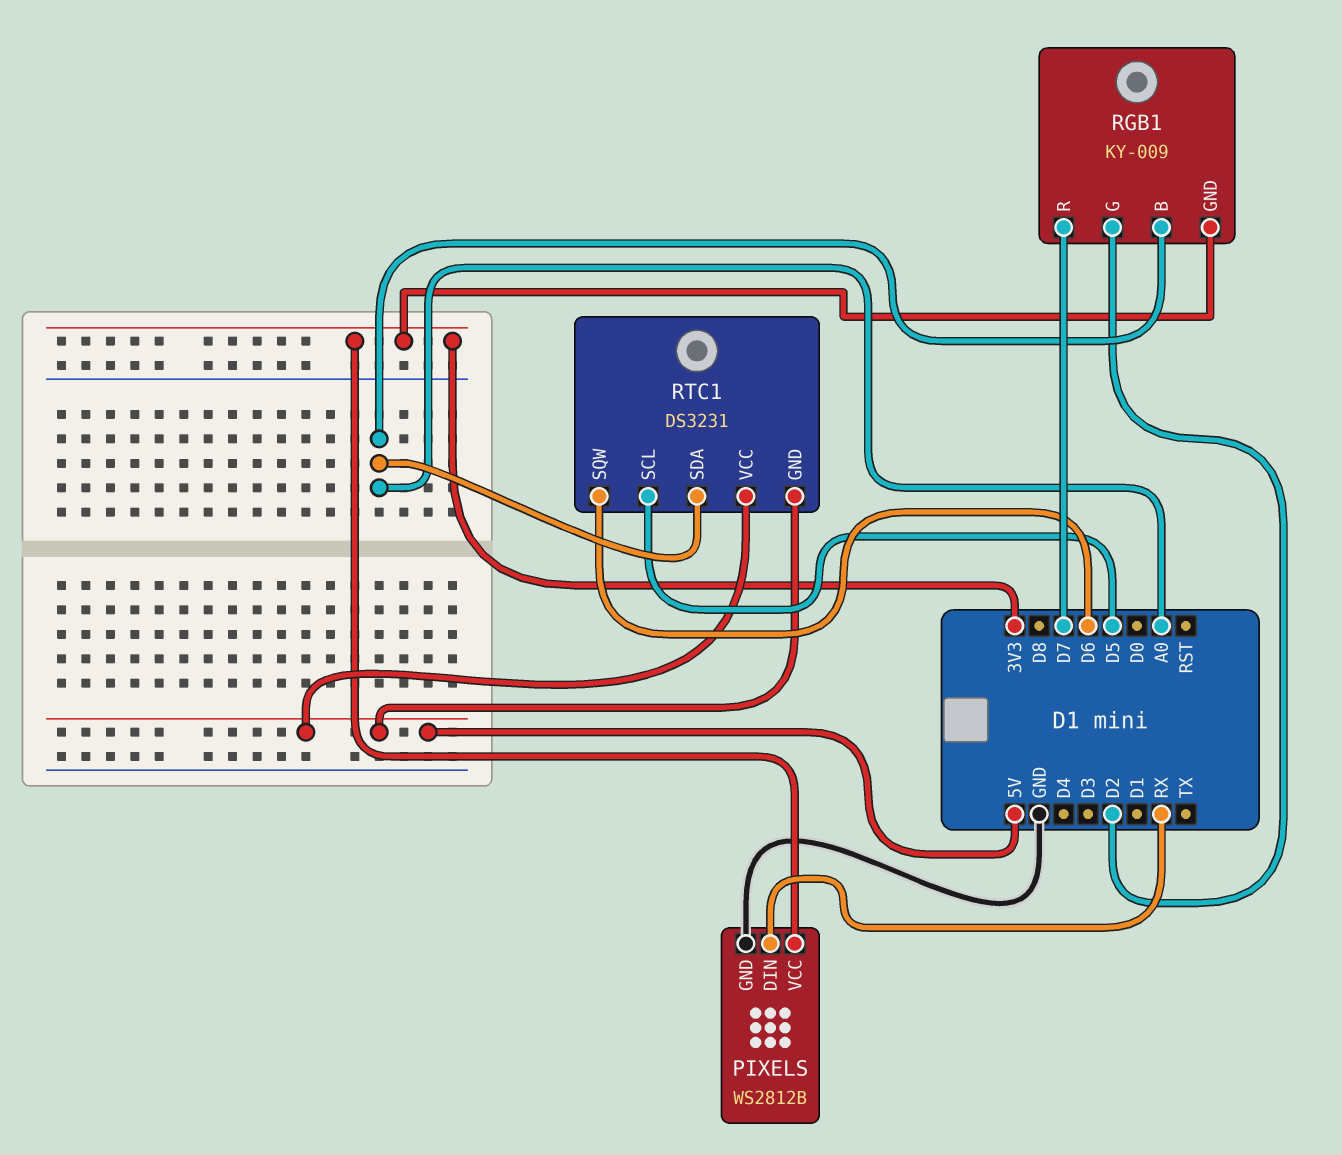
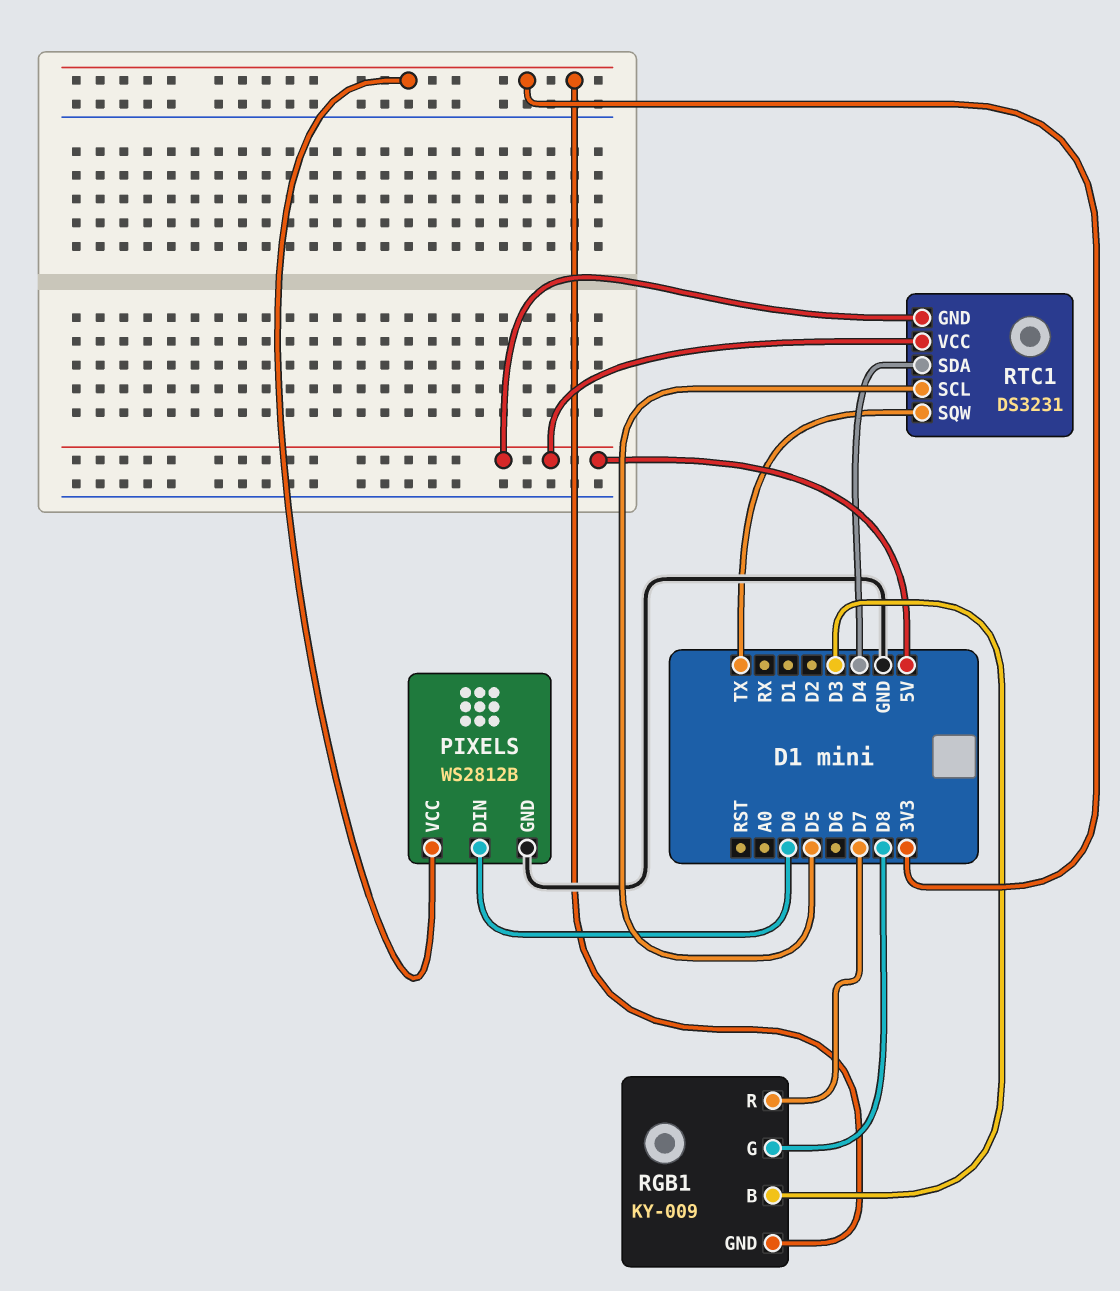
PIXELS pin DIN: RX -> D0
RGB1 pin B: A0 -> D3
RGB1 pin G: D2 -> D8
RTC1 pin SDA: A0 -> D4
RTC1 pin SQW: D6 -> TX

